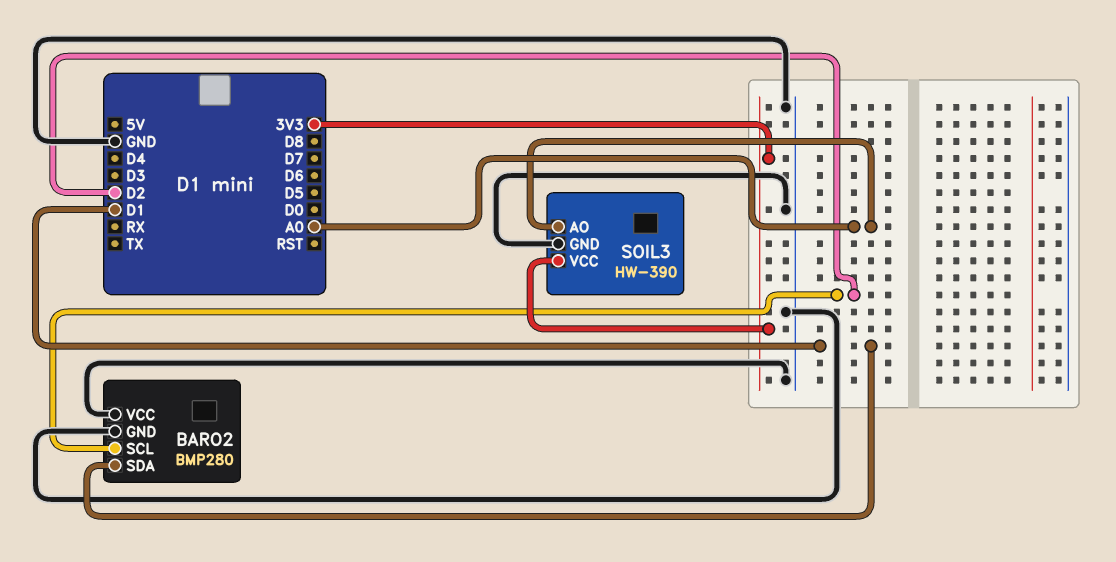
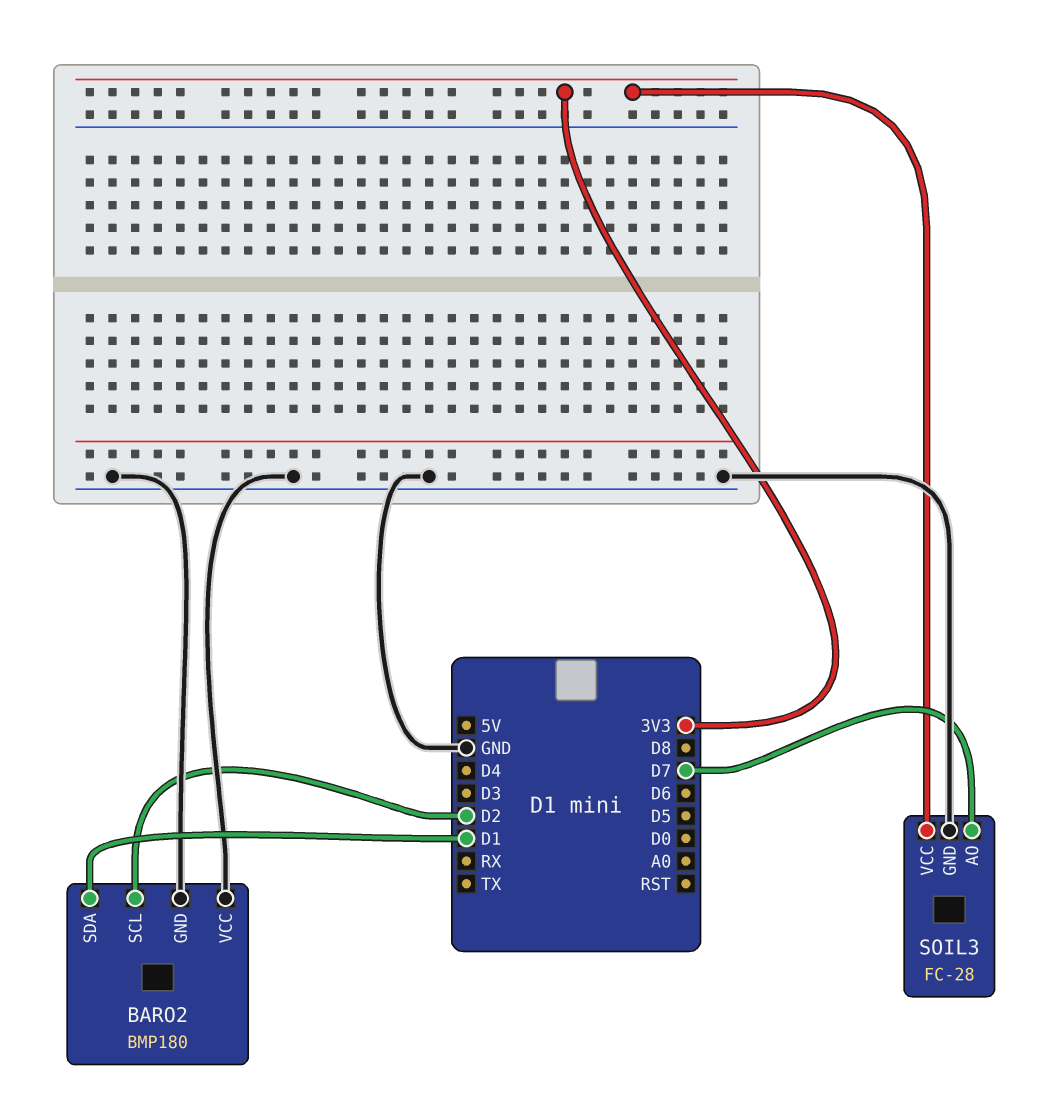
BARO2: BMP280 -> BMP180
SOIL3: HW-390 -> FC-28
SOIL3 pin AO: A0 -> D7

